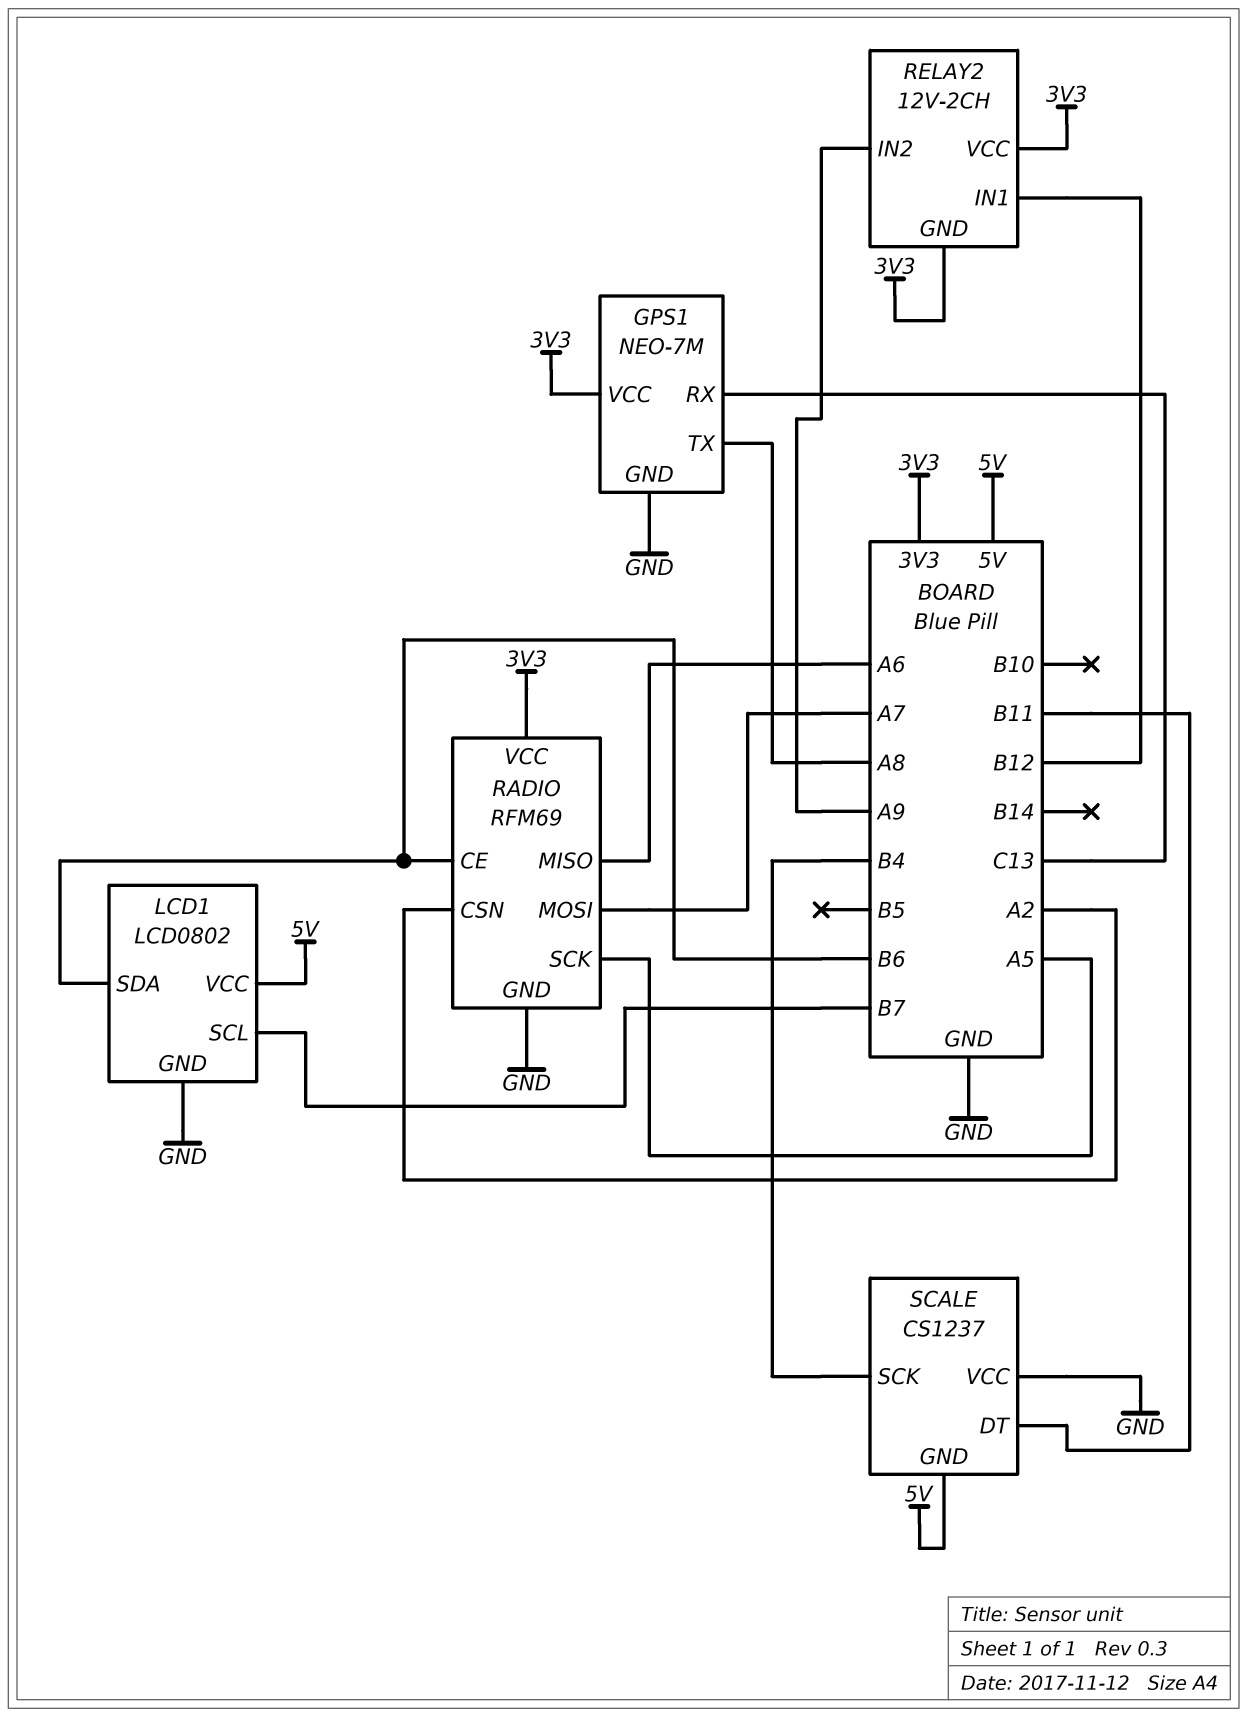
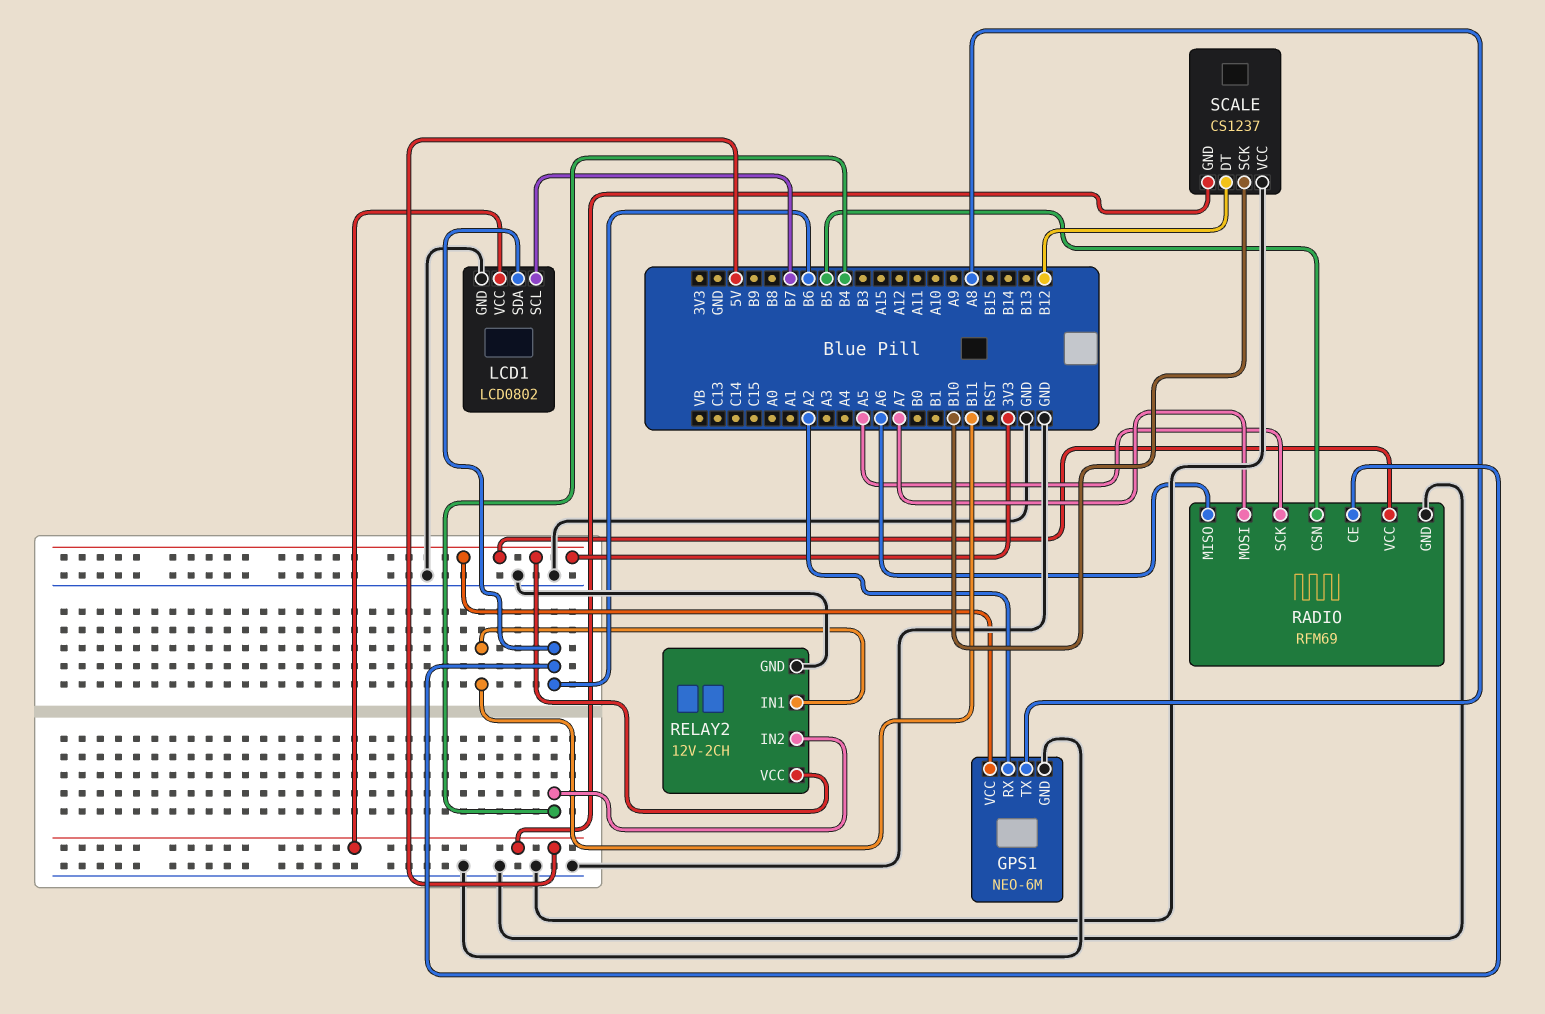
GPS1: NEO-7M -> NEO-6M
GPS1 pin RX: C13 -> A2
RADIO pin CSN: A2 -> B5
RELAY2 pin GND: 3V3 -> GND
RELAY2 pin IN1: B12 -> B11
RELAY2 pin IN2: A9 -> B4
SCALE pin DT: B11 -> B12
SCALE pin SCK: B4 -> B10

